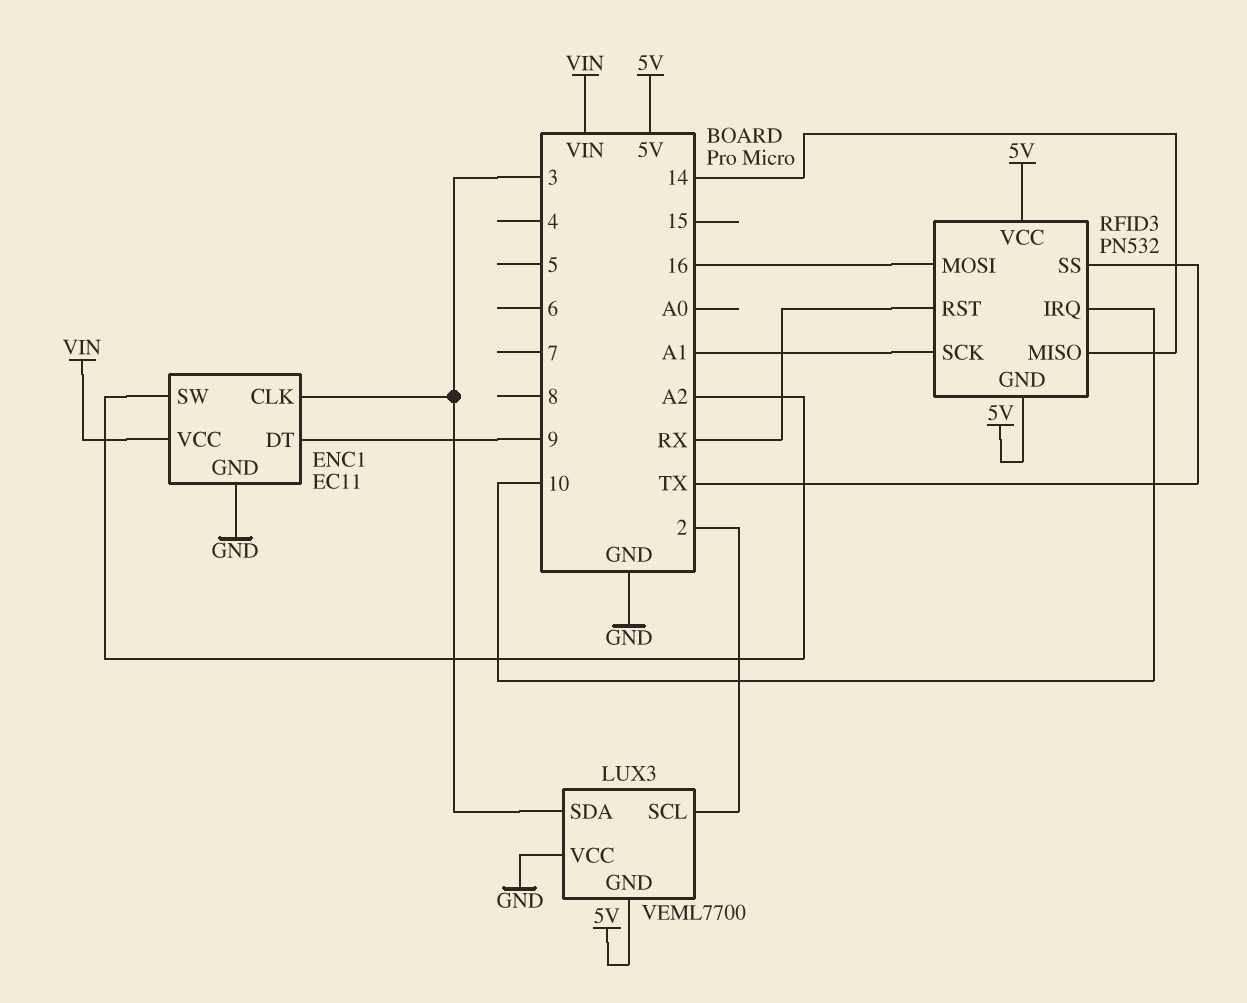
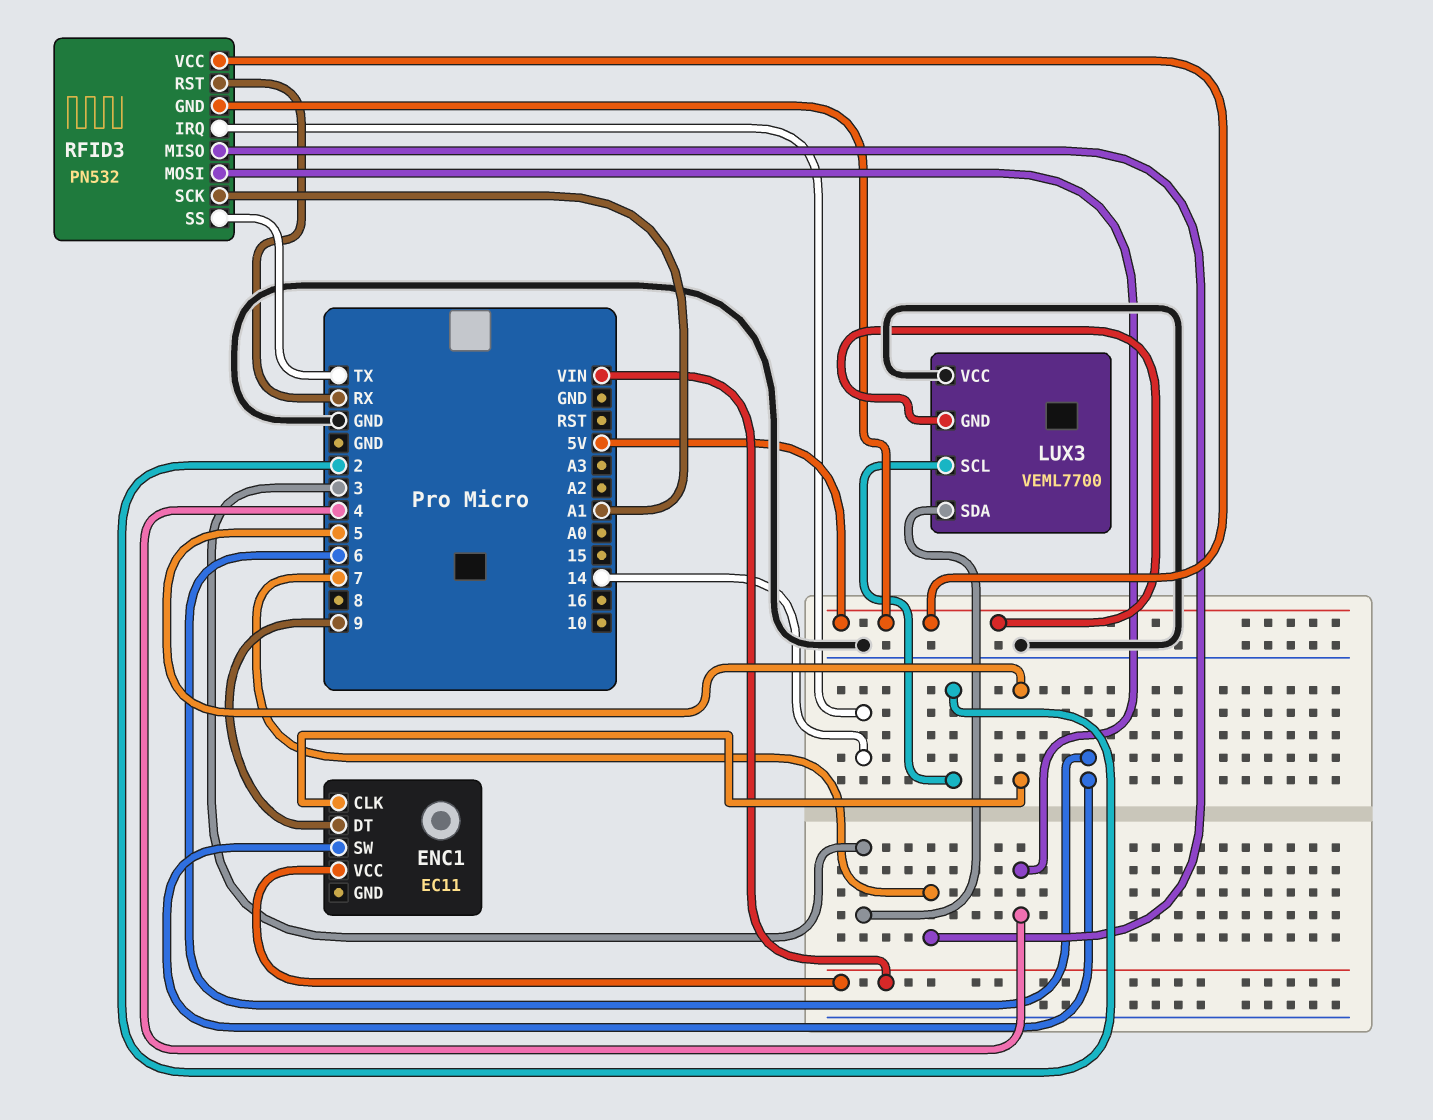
ENC1 pin CLK: 3 -> 5
ENC1 pin GND: GND -> none
ENC1 pin SW: A2 -> 6
RFID3 pin IRQ: 10 -> 14
RFID3 pin MISO: 14 -> 7
RFID3 pin MOSI: 16 -> 4

